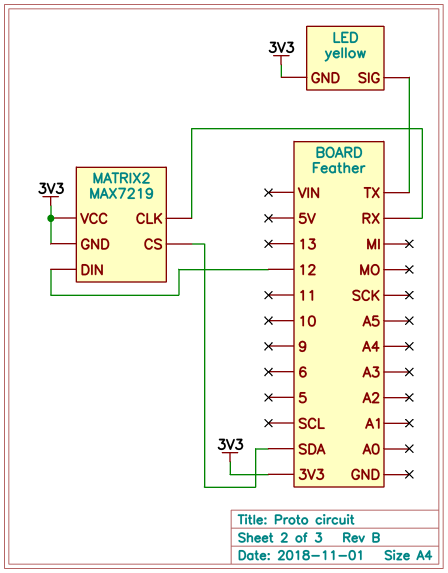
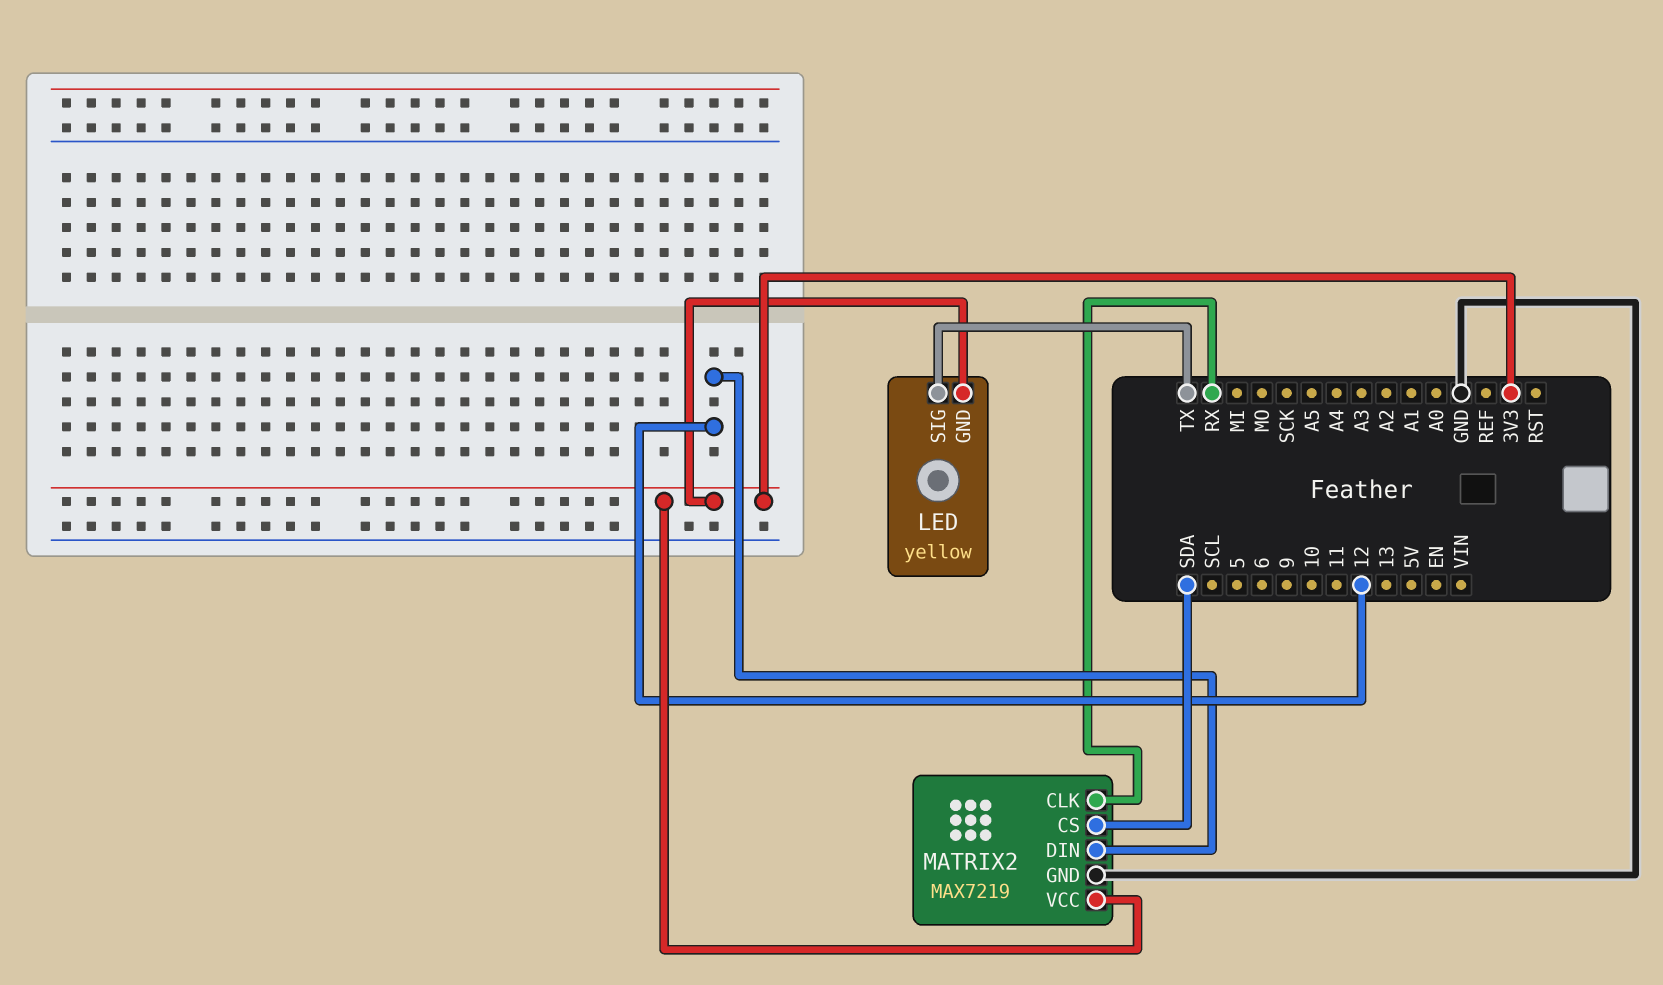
MATRIX2 pin GND: 3V3 -> GND

